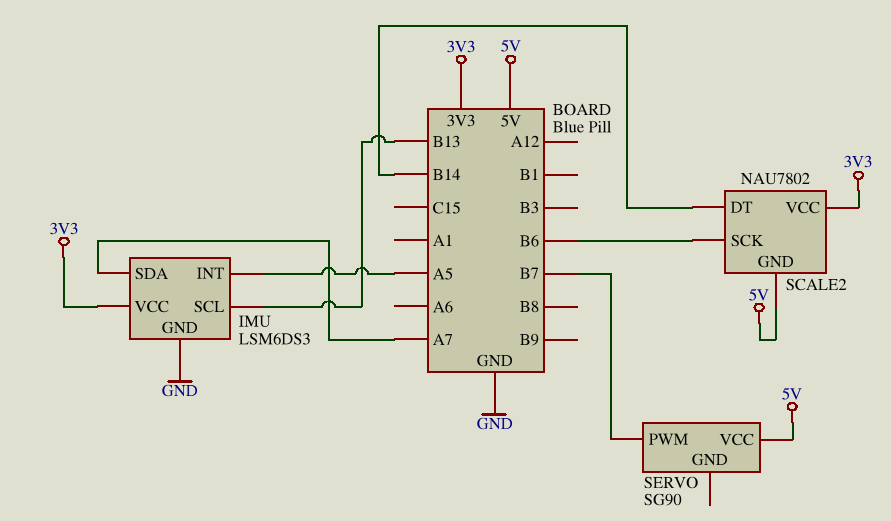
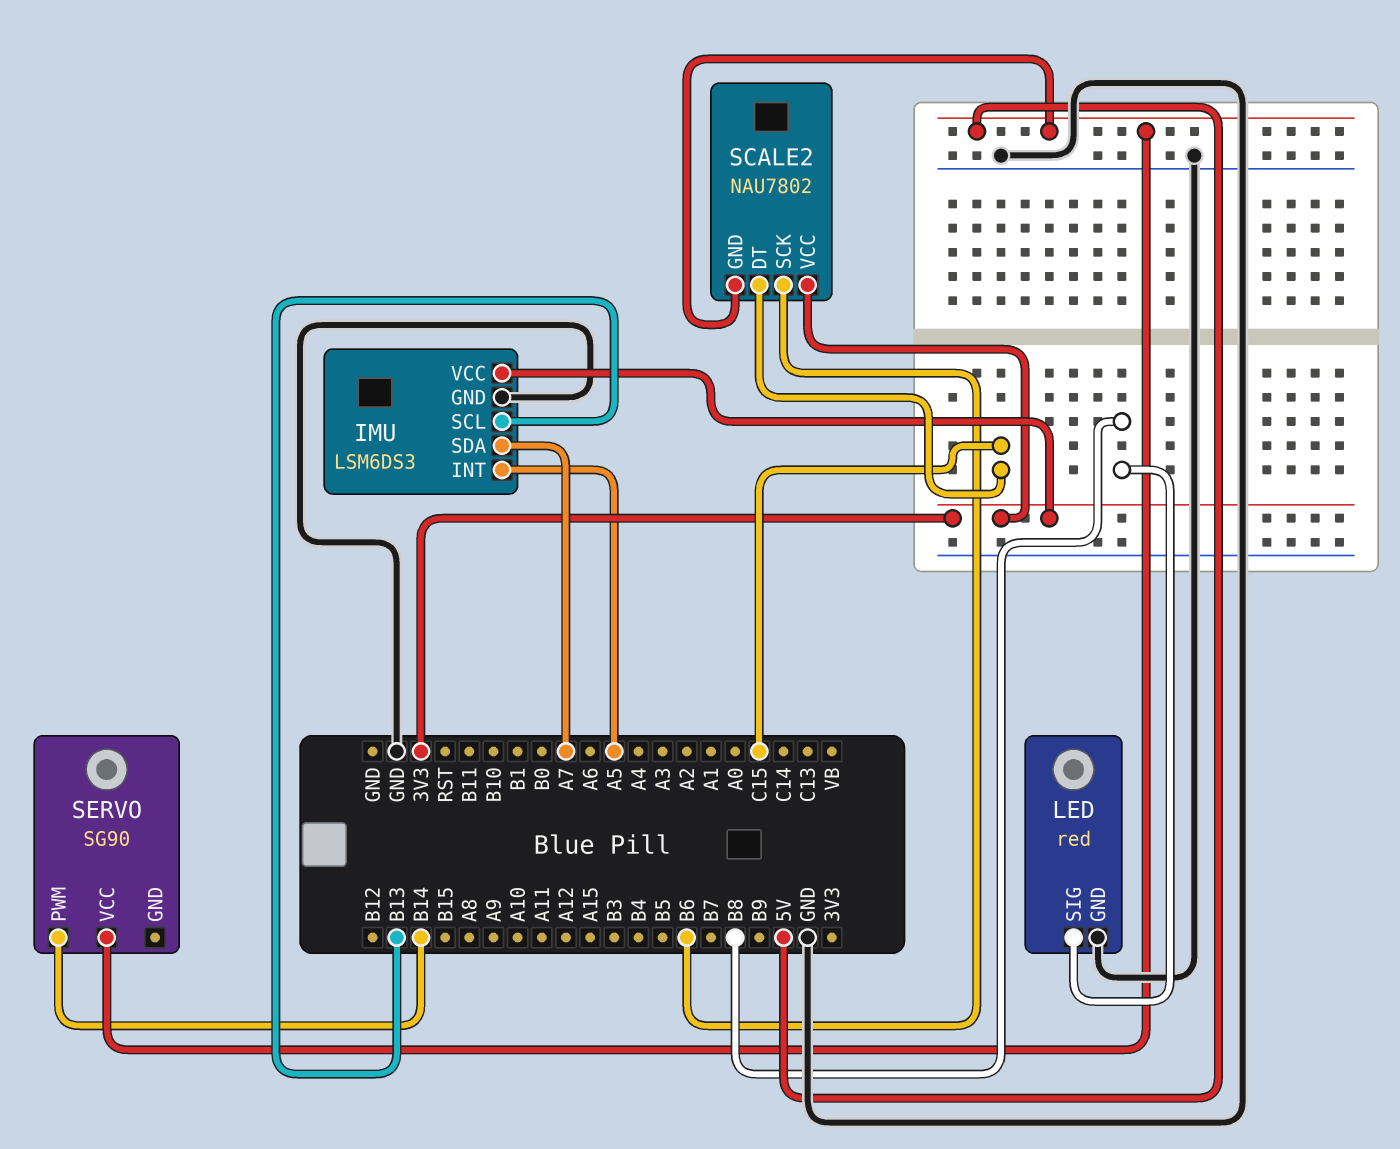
LED: none -> red
LED pin GND: none -> GND
LED pin SIG: none -> B8
SCALE2 pin DT: B14 -> C15
SERVO pin PWM: B7 -> B14

